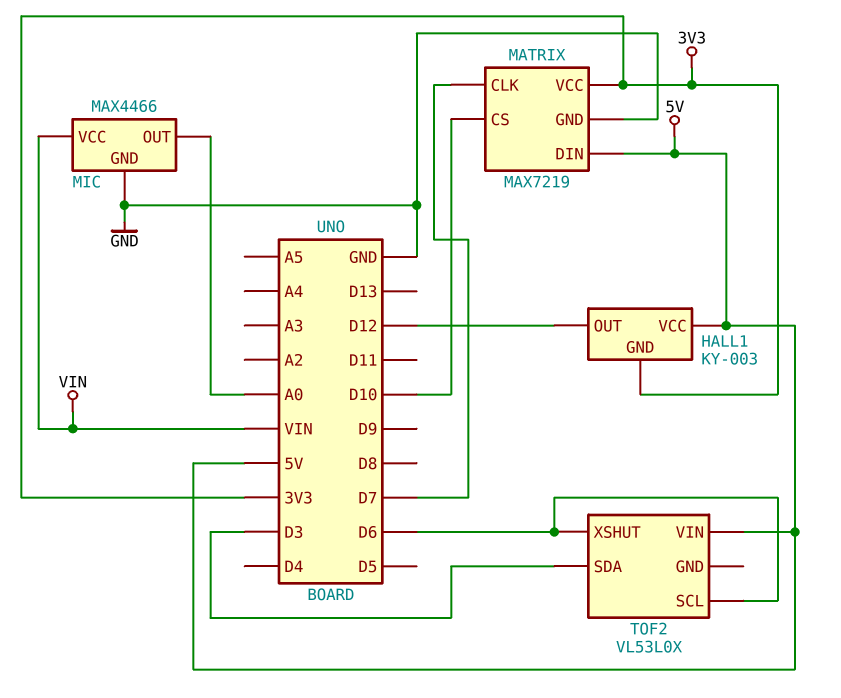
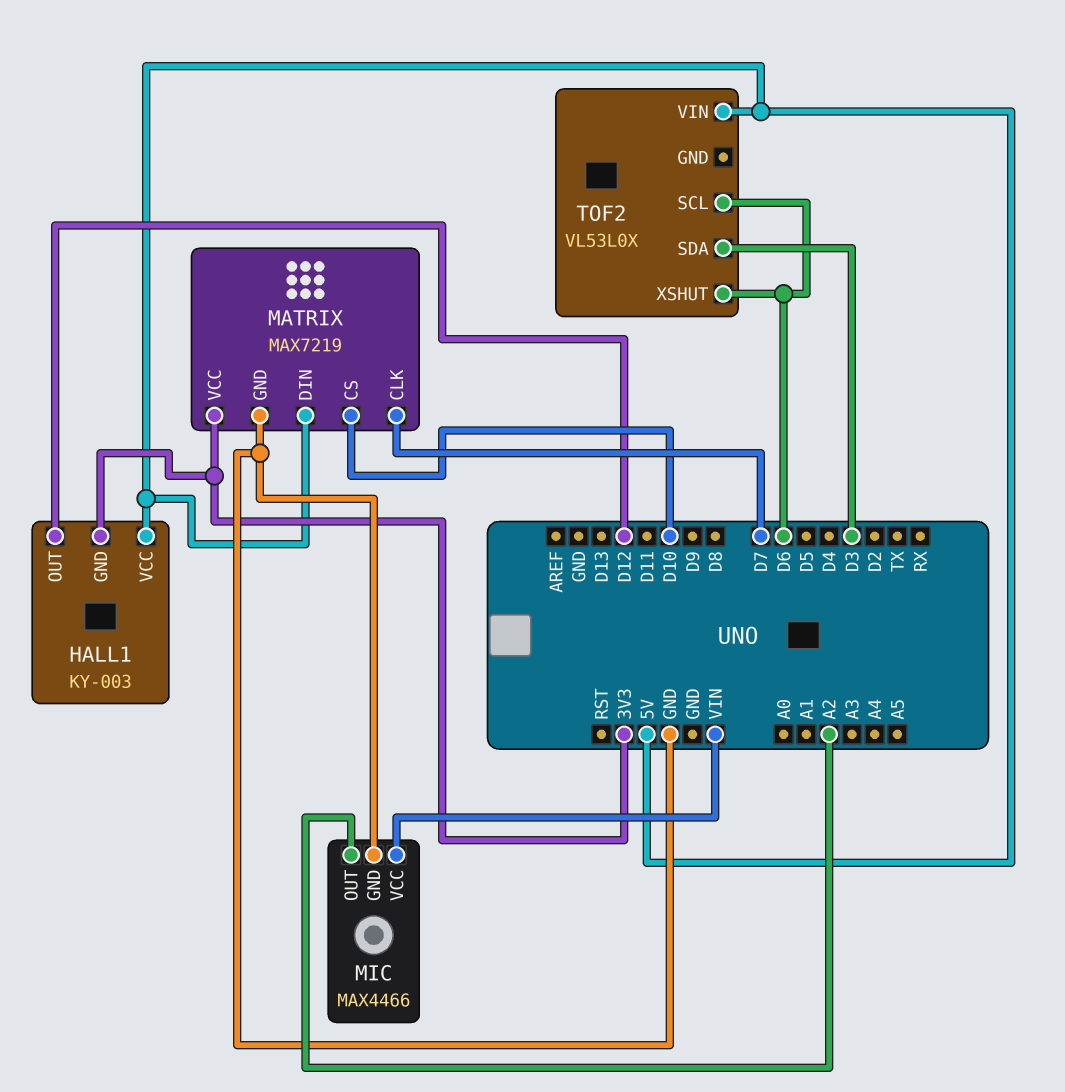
MIC pin OUT: A0 -> A2

